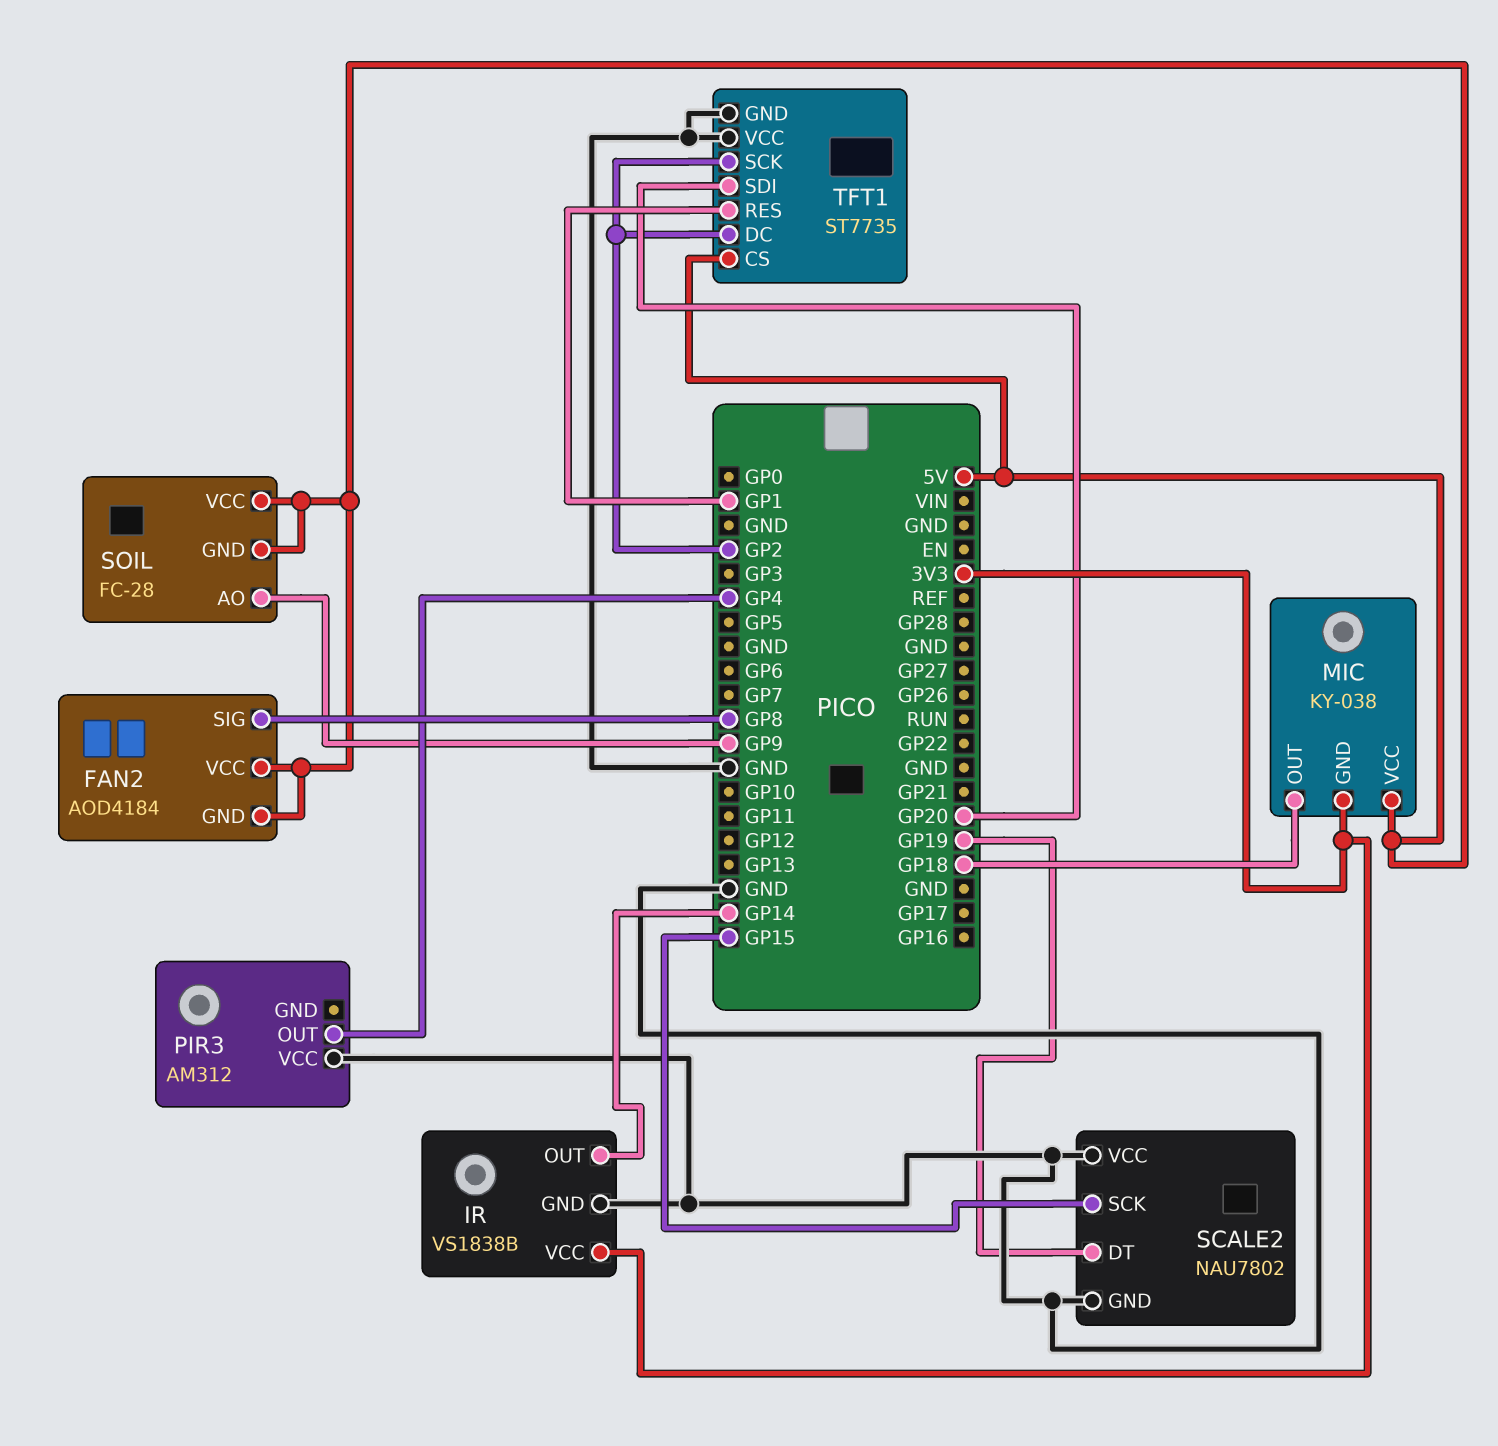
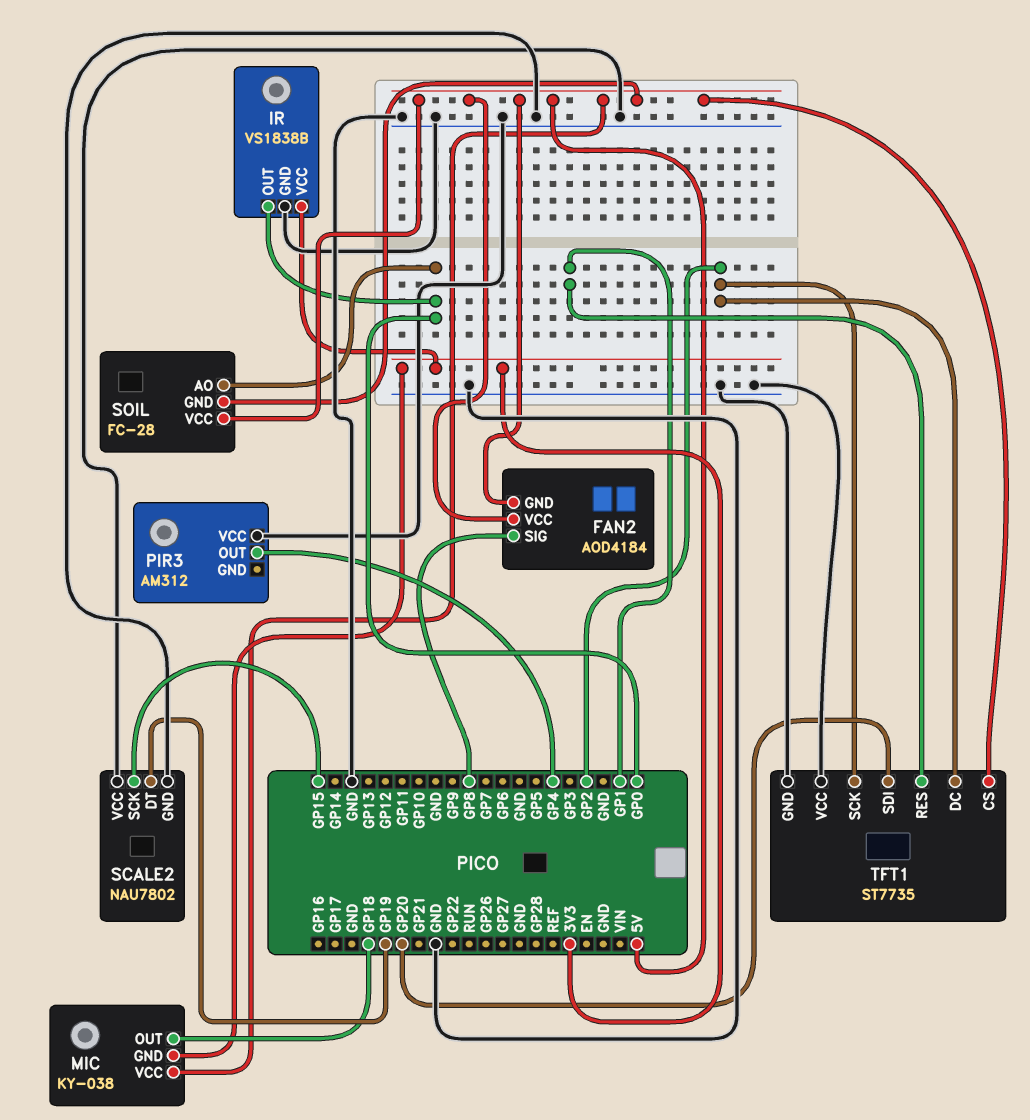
IR pin OUT: GP14 -> GP0
SOIL pin AO: GP9 -> GP0

